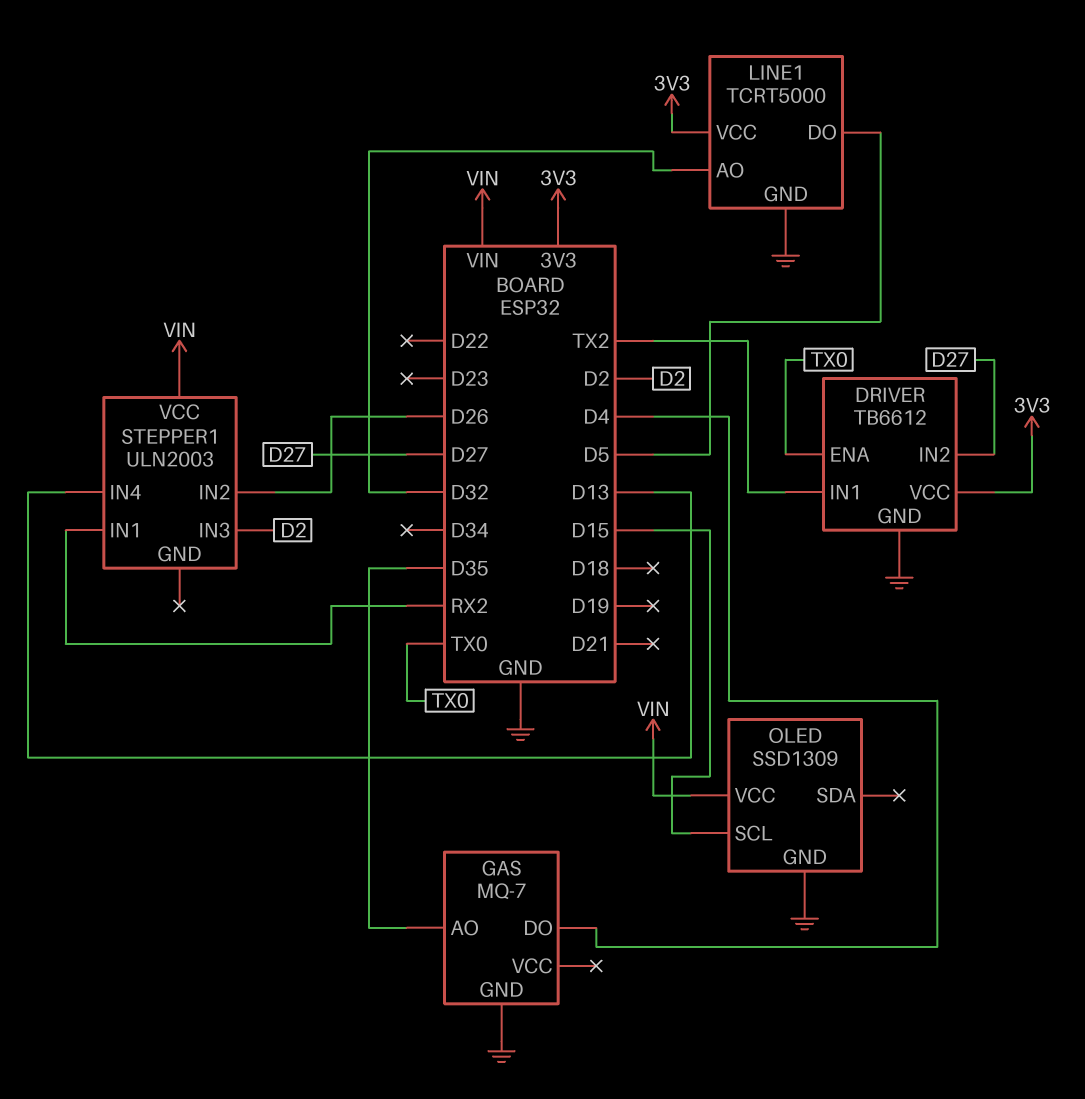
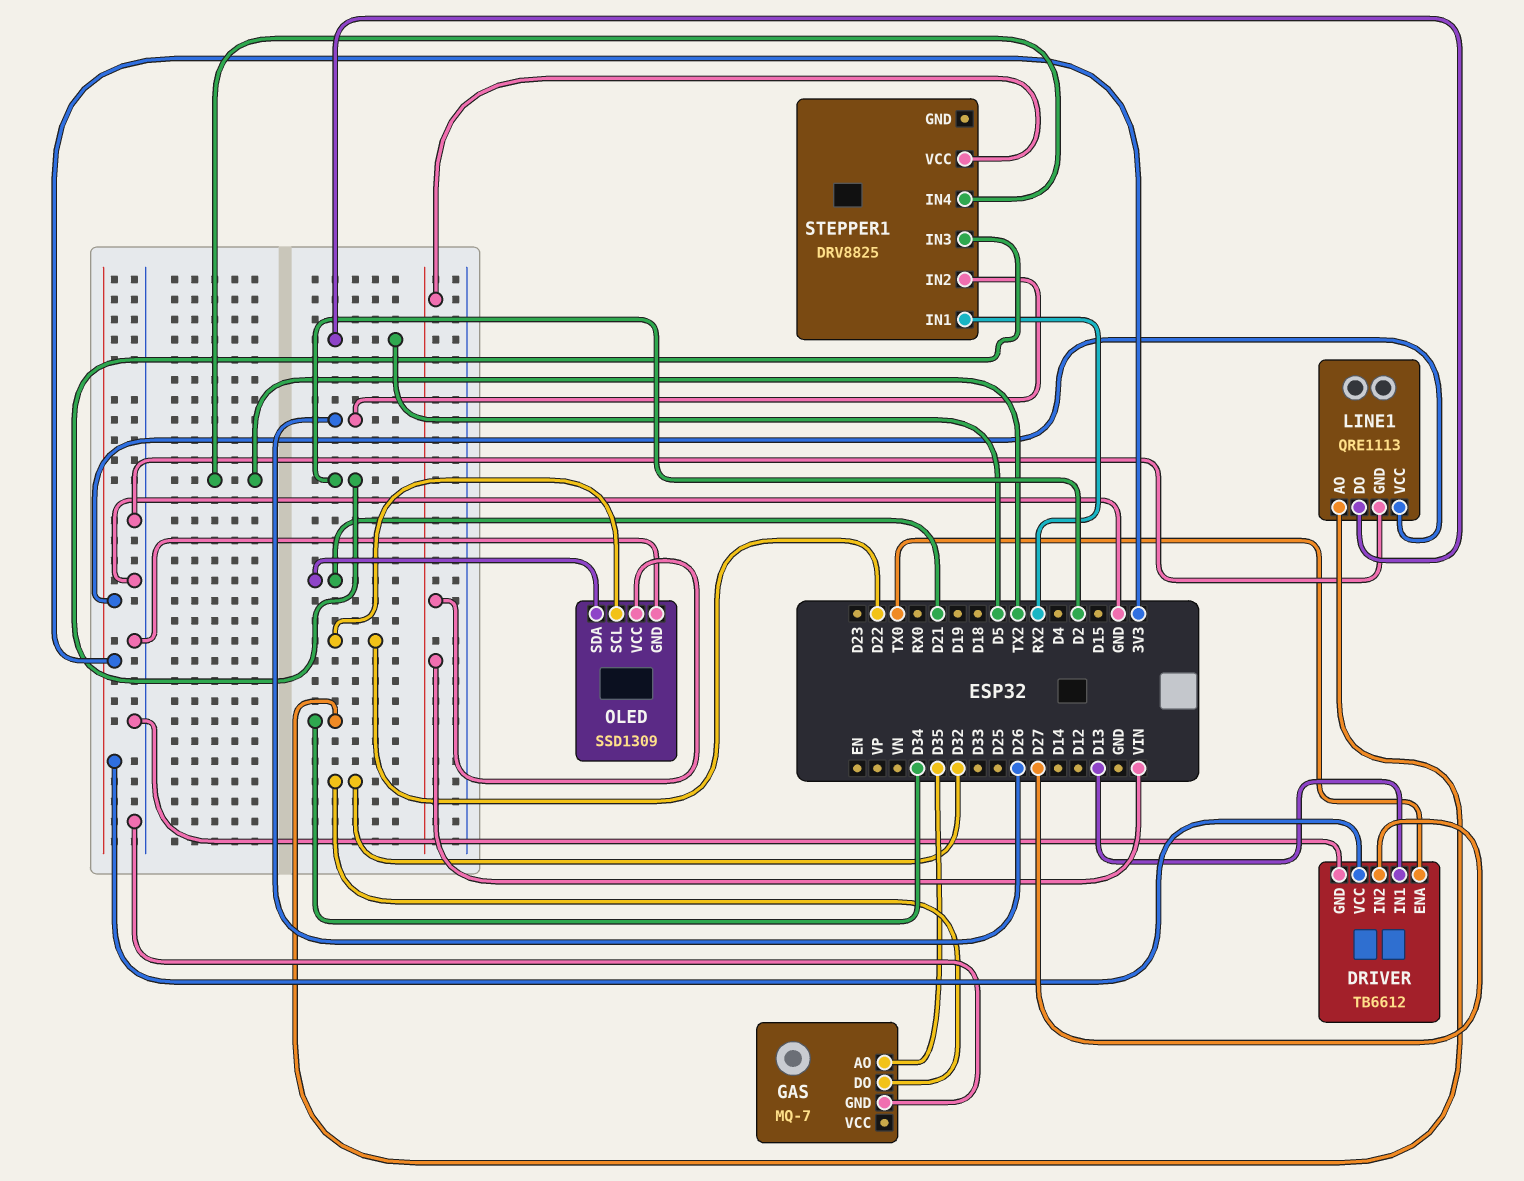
DRIVER pin IN1: TX2 -> D13
GAS pin DO: D4 -> D32
LINE1: TCRT5000 -> QRE1113
LINE1 pin AO: D32 -> D34
OLED pin SCL: D15 -> D22
OLED pin SDA: none -> D21
STEPPER1: ULN2003 -> DRV8825
STEPPER1 pin IN4: D13 -> TX2

